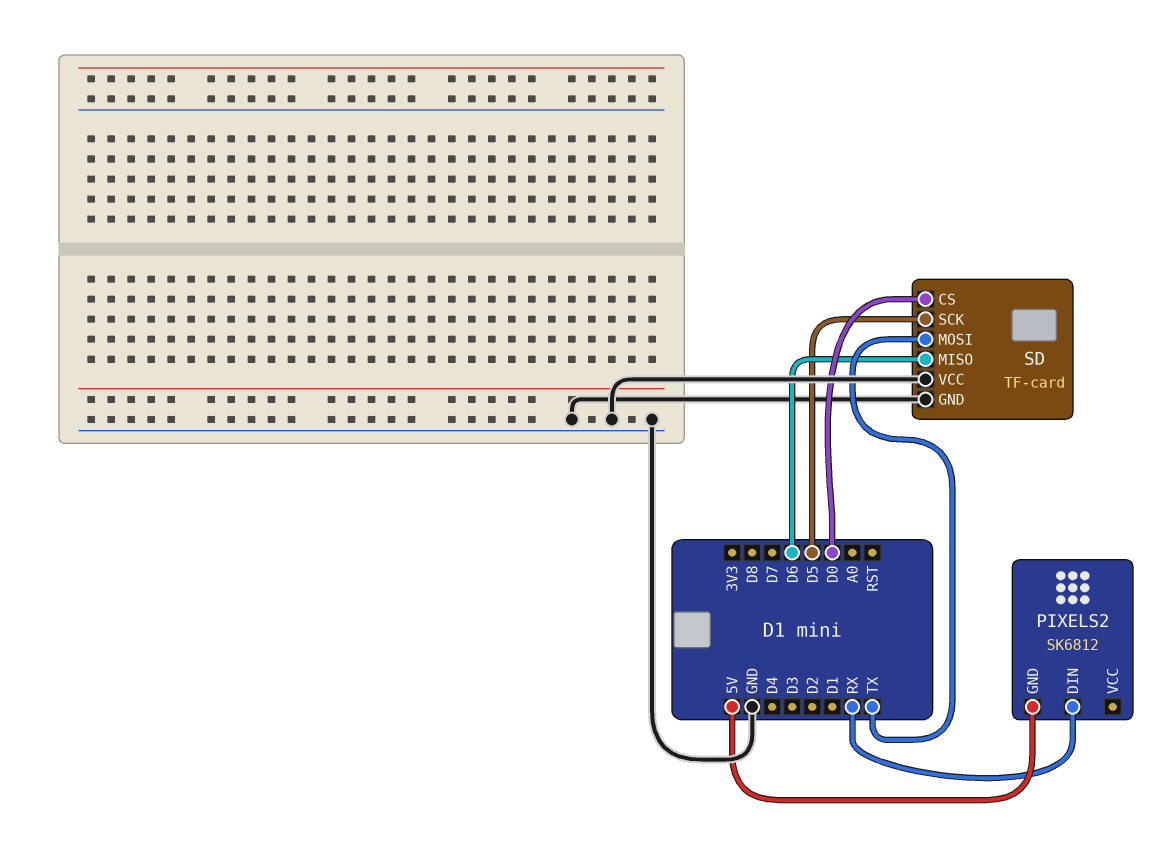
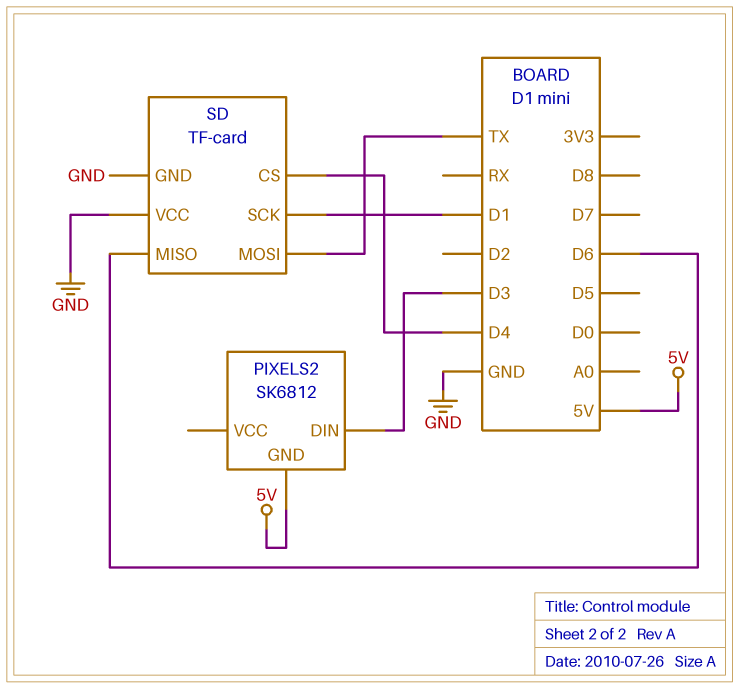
PIXELS2 pin DIN: RX -> D3
SD pin CS: D0 -> D4
SD pin SCK: D5 -> D1

